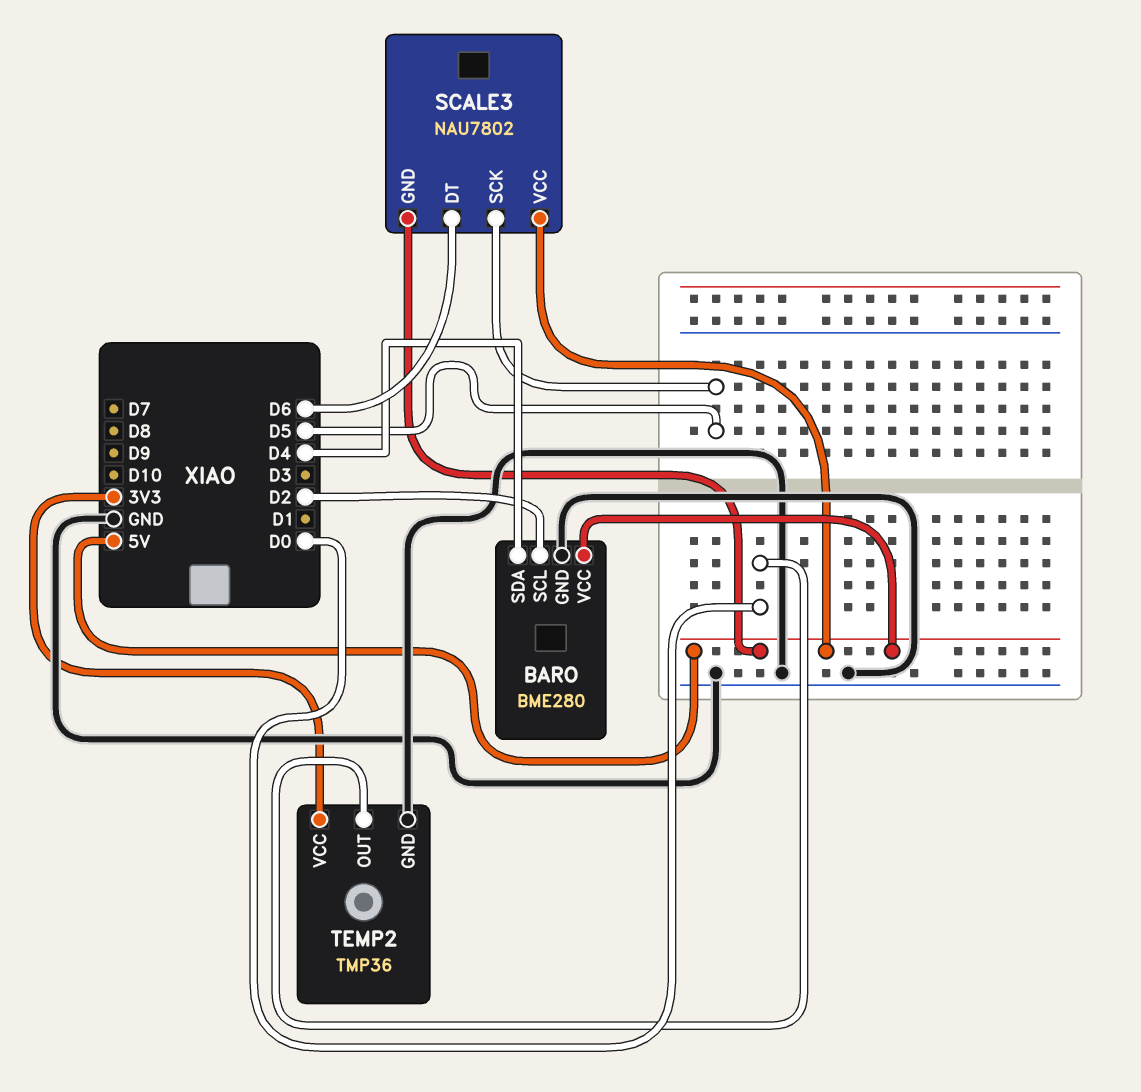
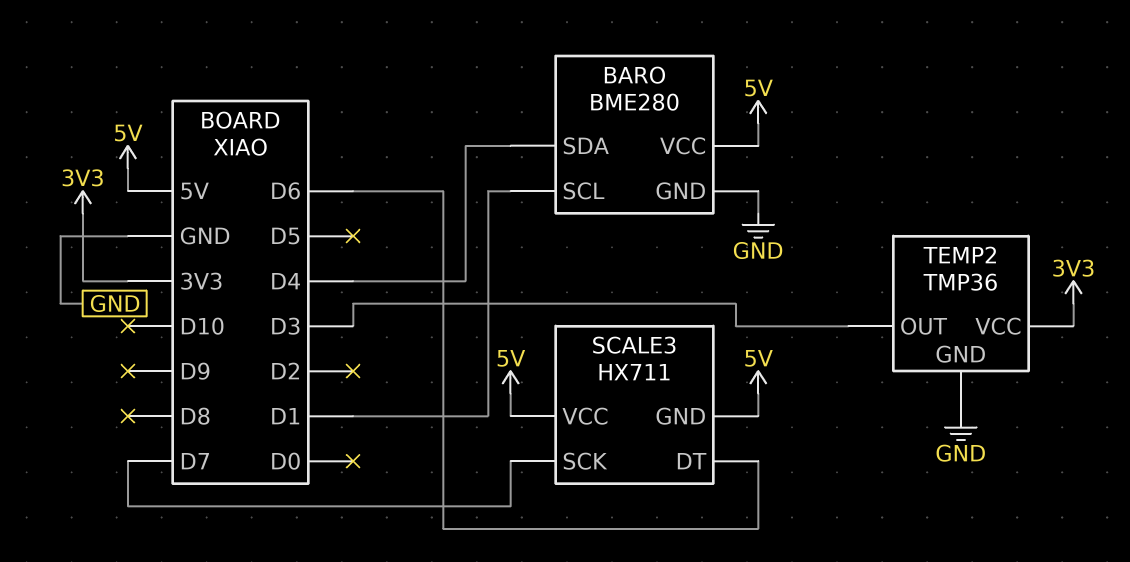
BARO pin SCL: D2 -> D1
SCALE3: NAU7802 -> HX711
SCALE3 pin SCK: D5 -> D7
TEMP2 pin OUT: D0 -> D3

